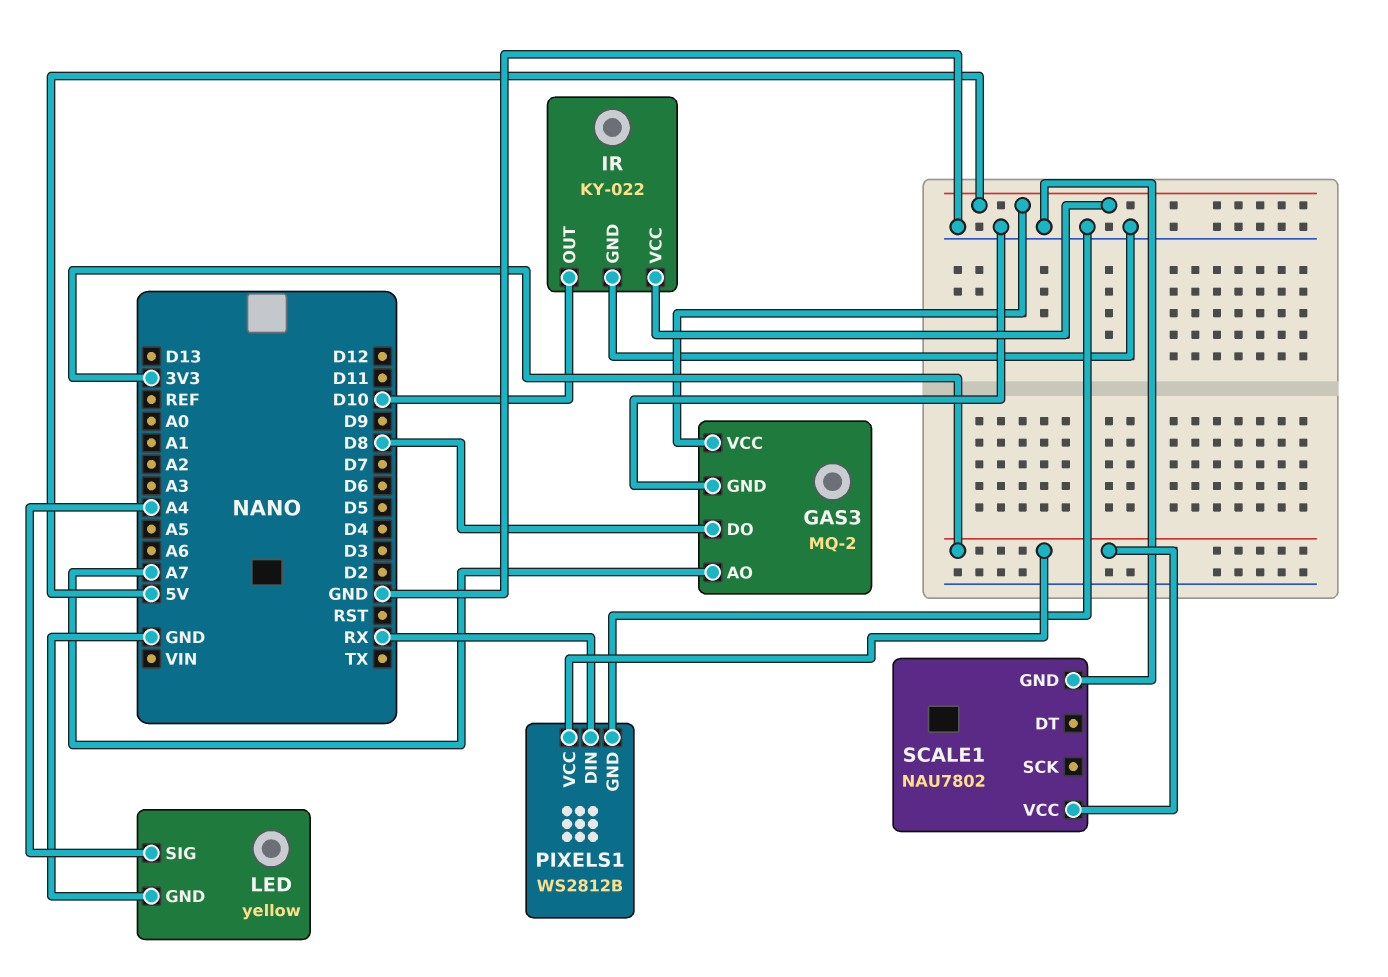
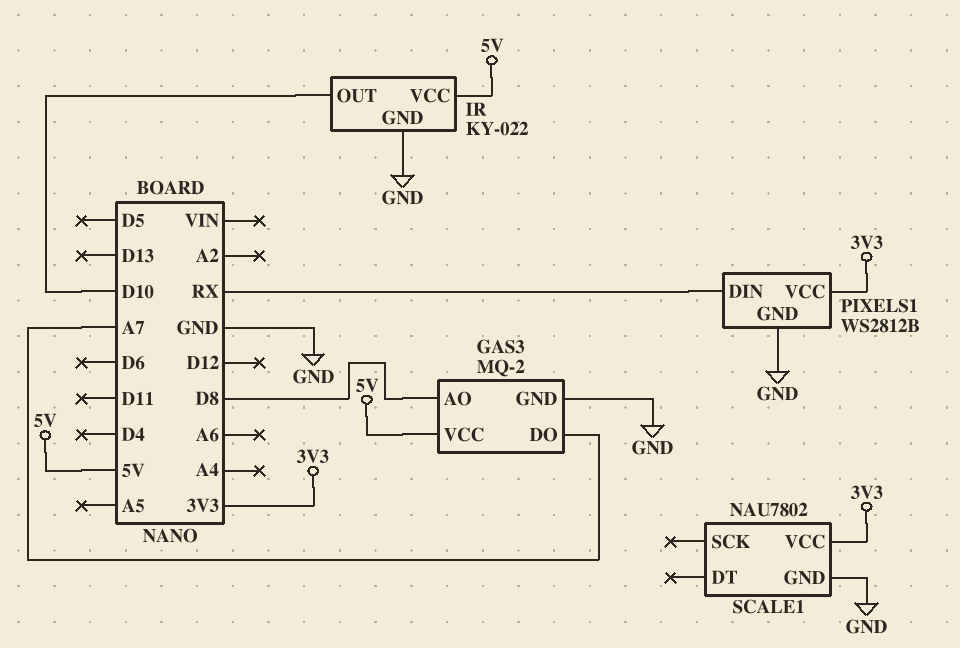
GAS3 pin AO: A7 -> D8
GAS3 pin DO: D8 -> A7
LED: yellow -> none
LED pin GND: GND -> none
LED pin SIG: A4 -> none

